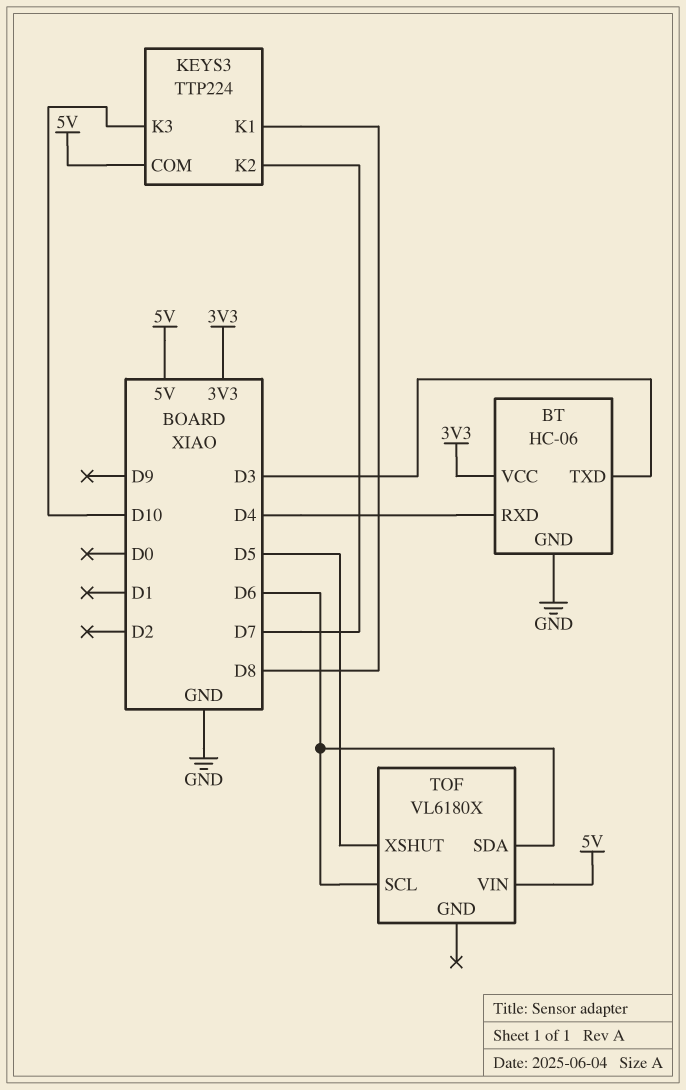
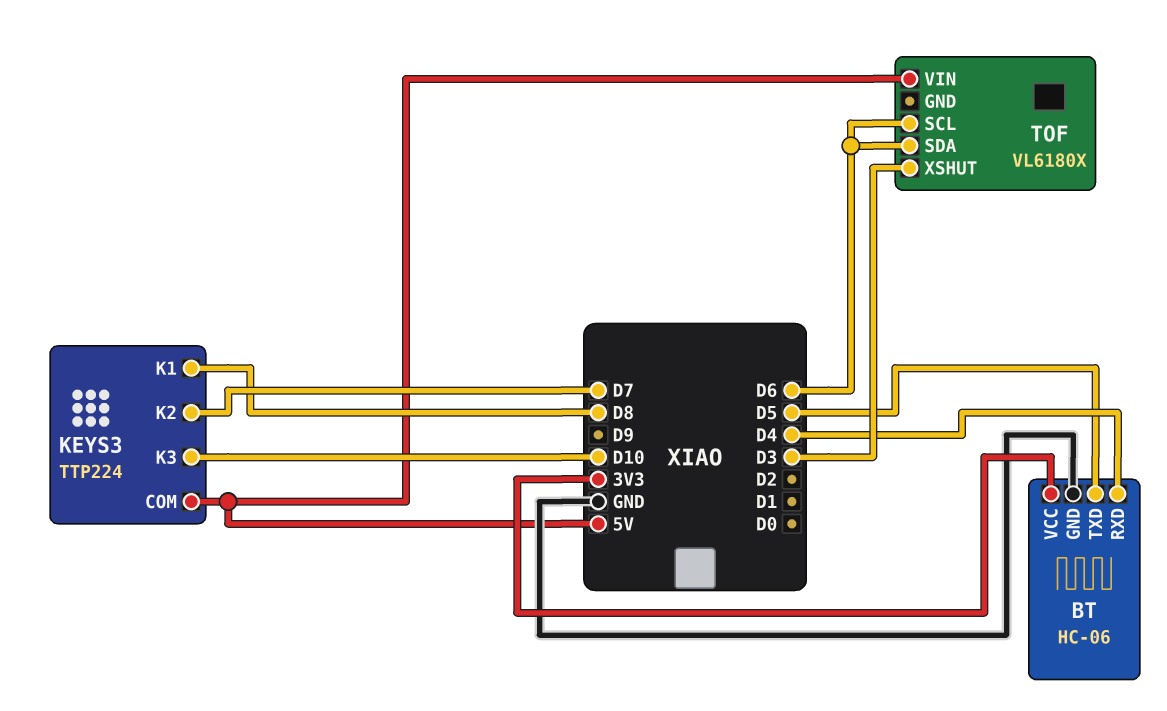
BT pin TXD: D3 -> D5
TOF pin XSHUT: D5 -> D3

